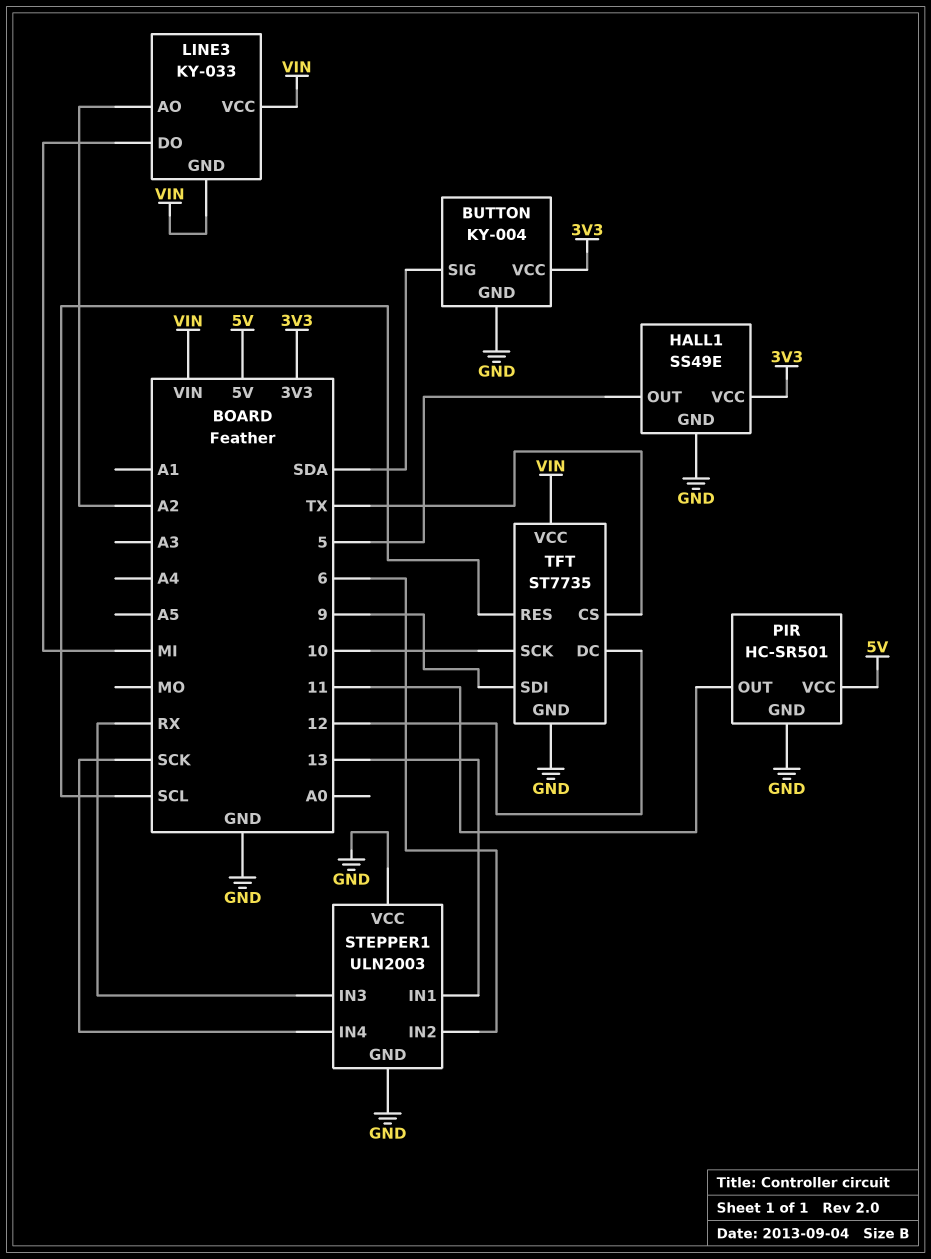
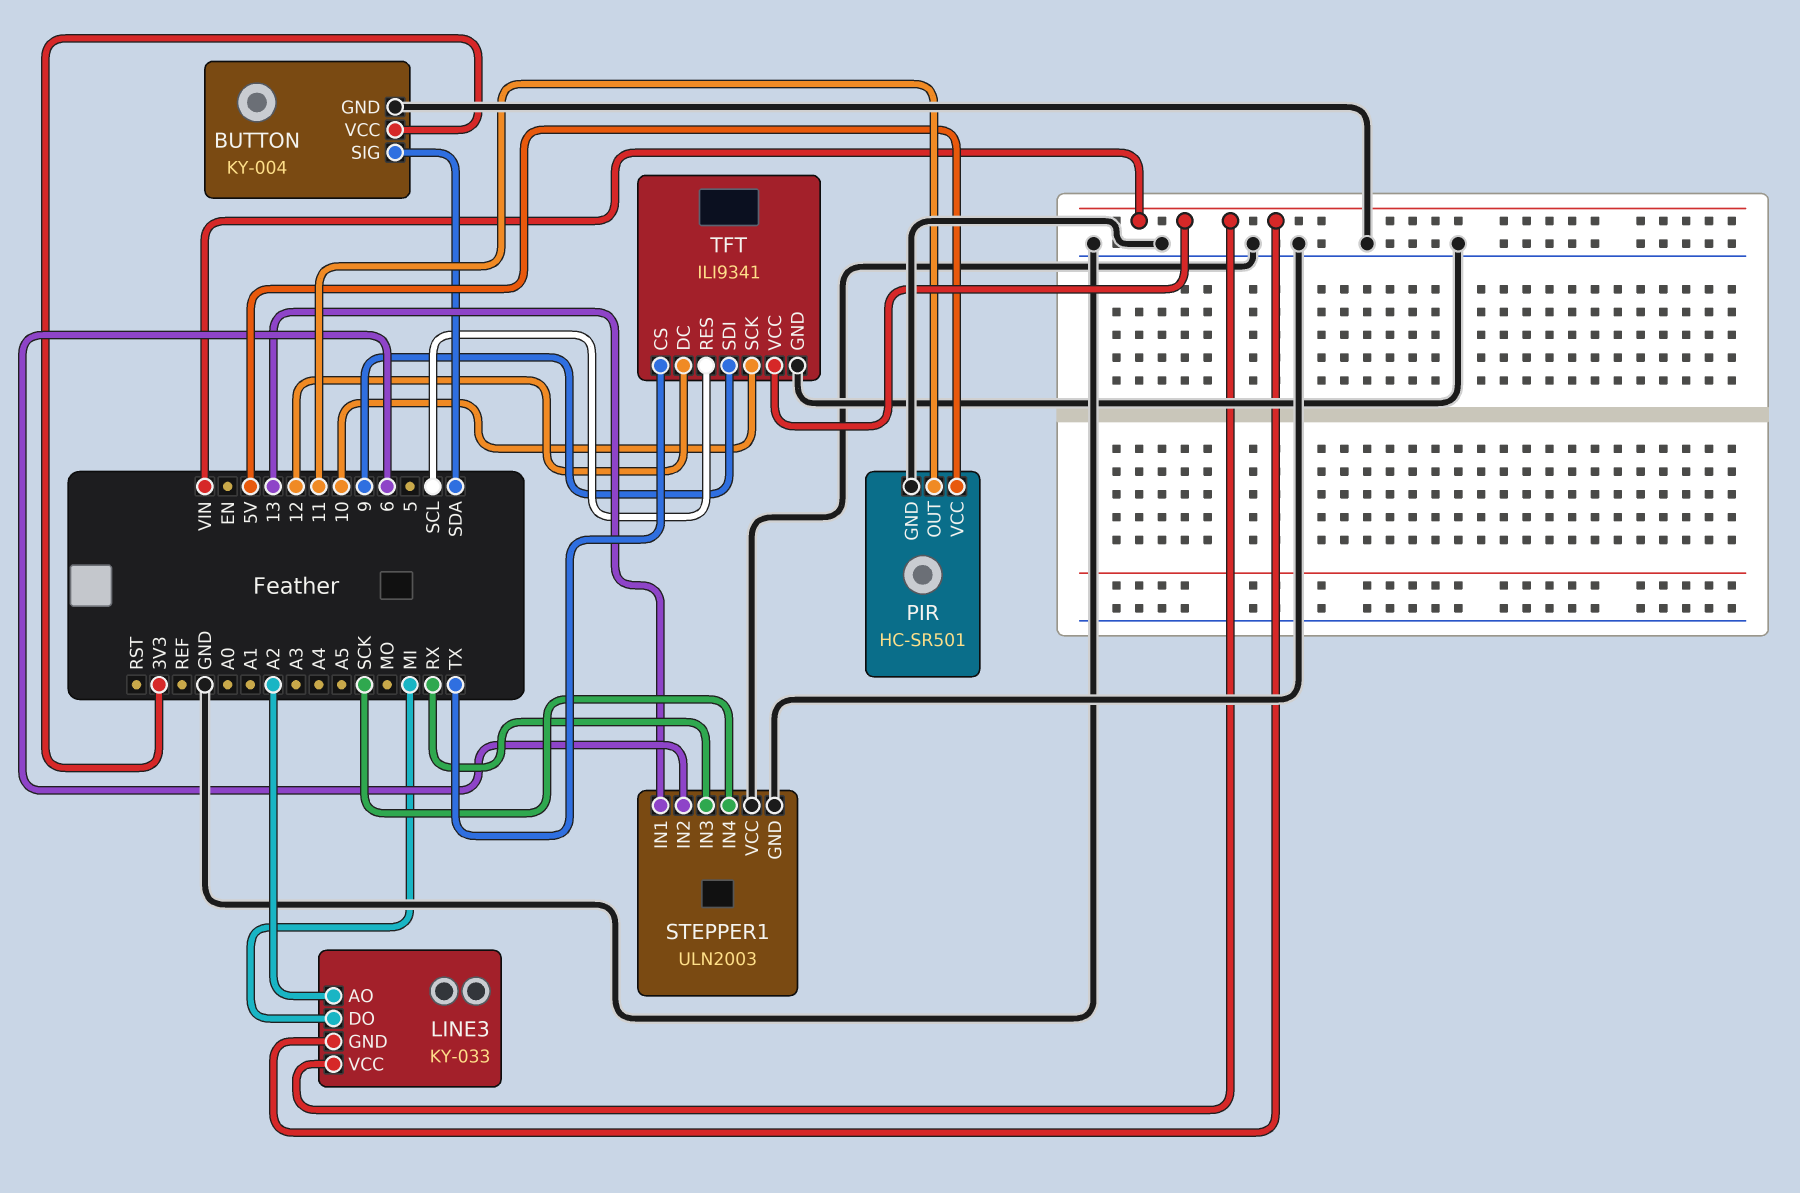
HALL1: SS49E -> none
HALL1 pin GND: GND -> none
HALL1 pin OUT: 5 -> none
HALL1 pin VCC: 3V3 -> none
TFT: ST7735 -> ILI9341

